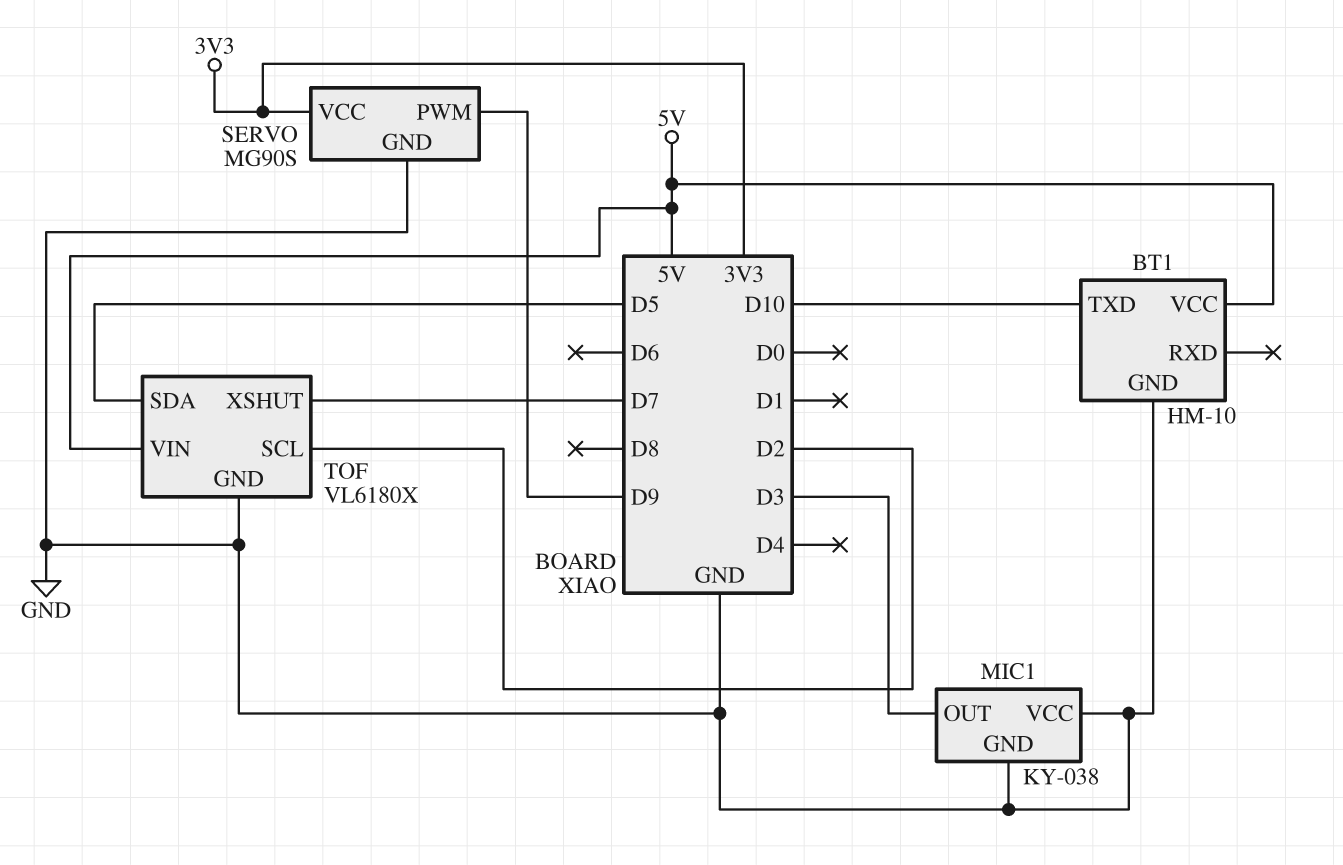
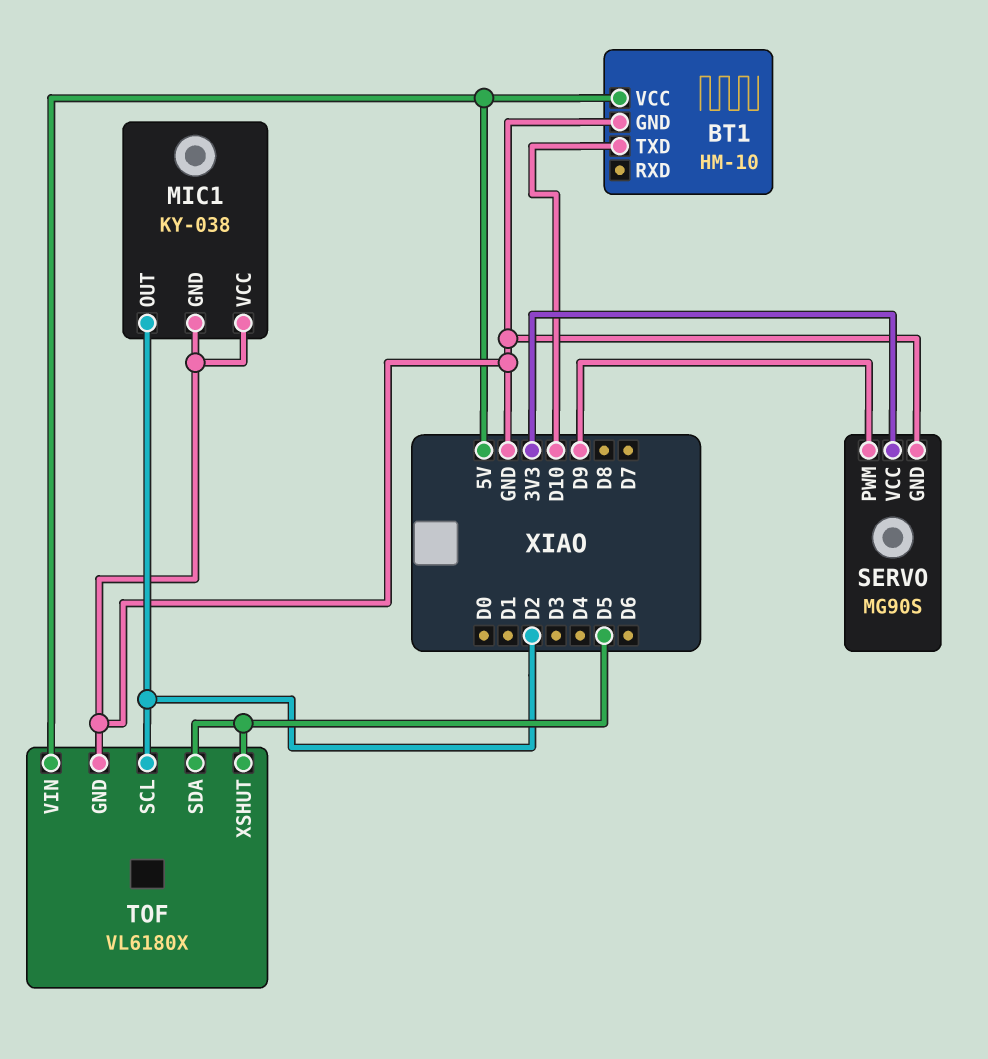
MIC1 pin OUT: D3 -> D2
TOF pin XSHUT: D7 -> D5

